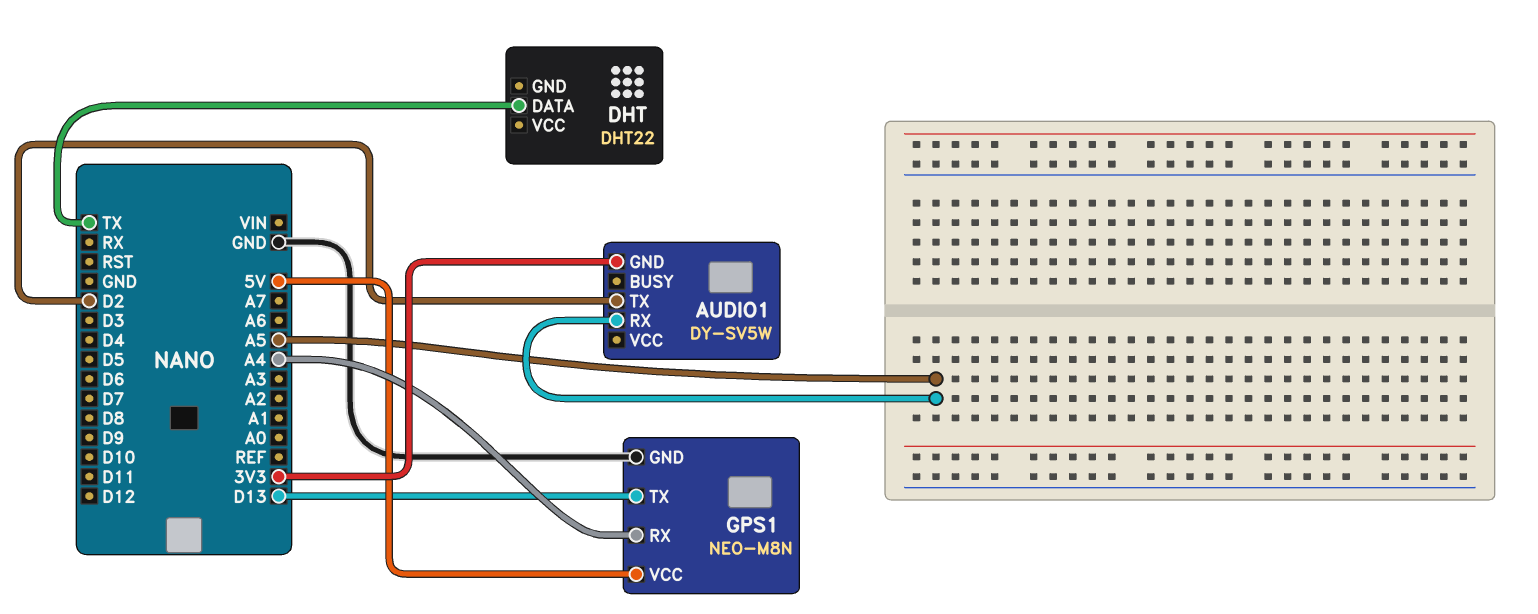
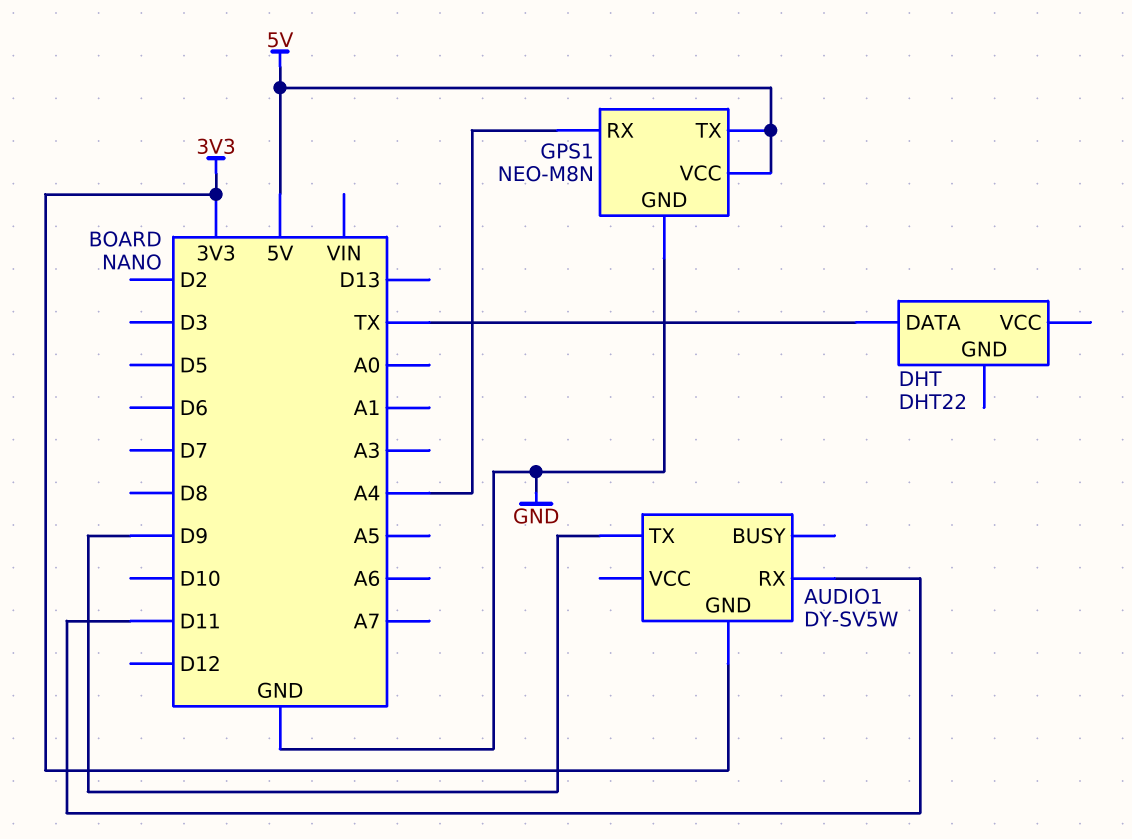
AUDIO1 pin RX: A5 -> D11
AUDIO1 pin TX: D2 -> D9
GPS1 pin TX: D13 -> 5V

